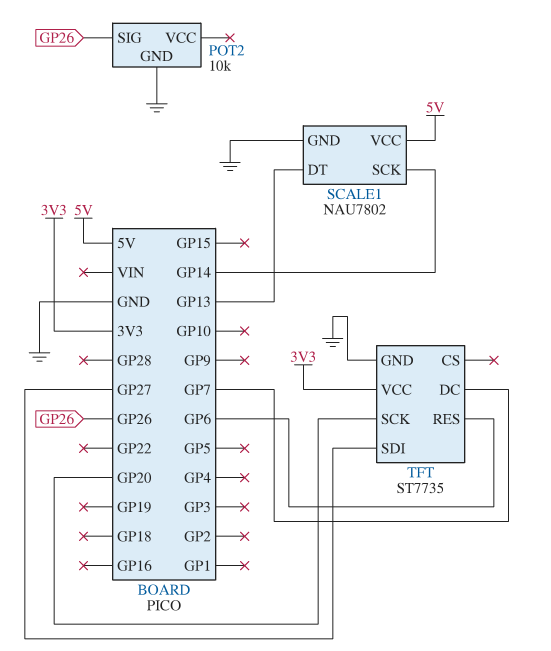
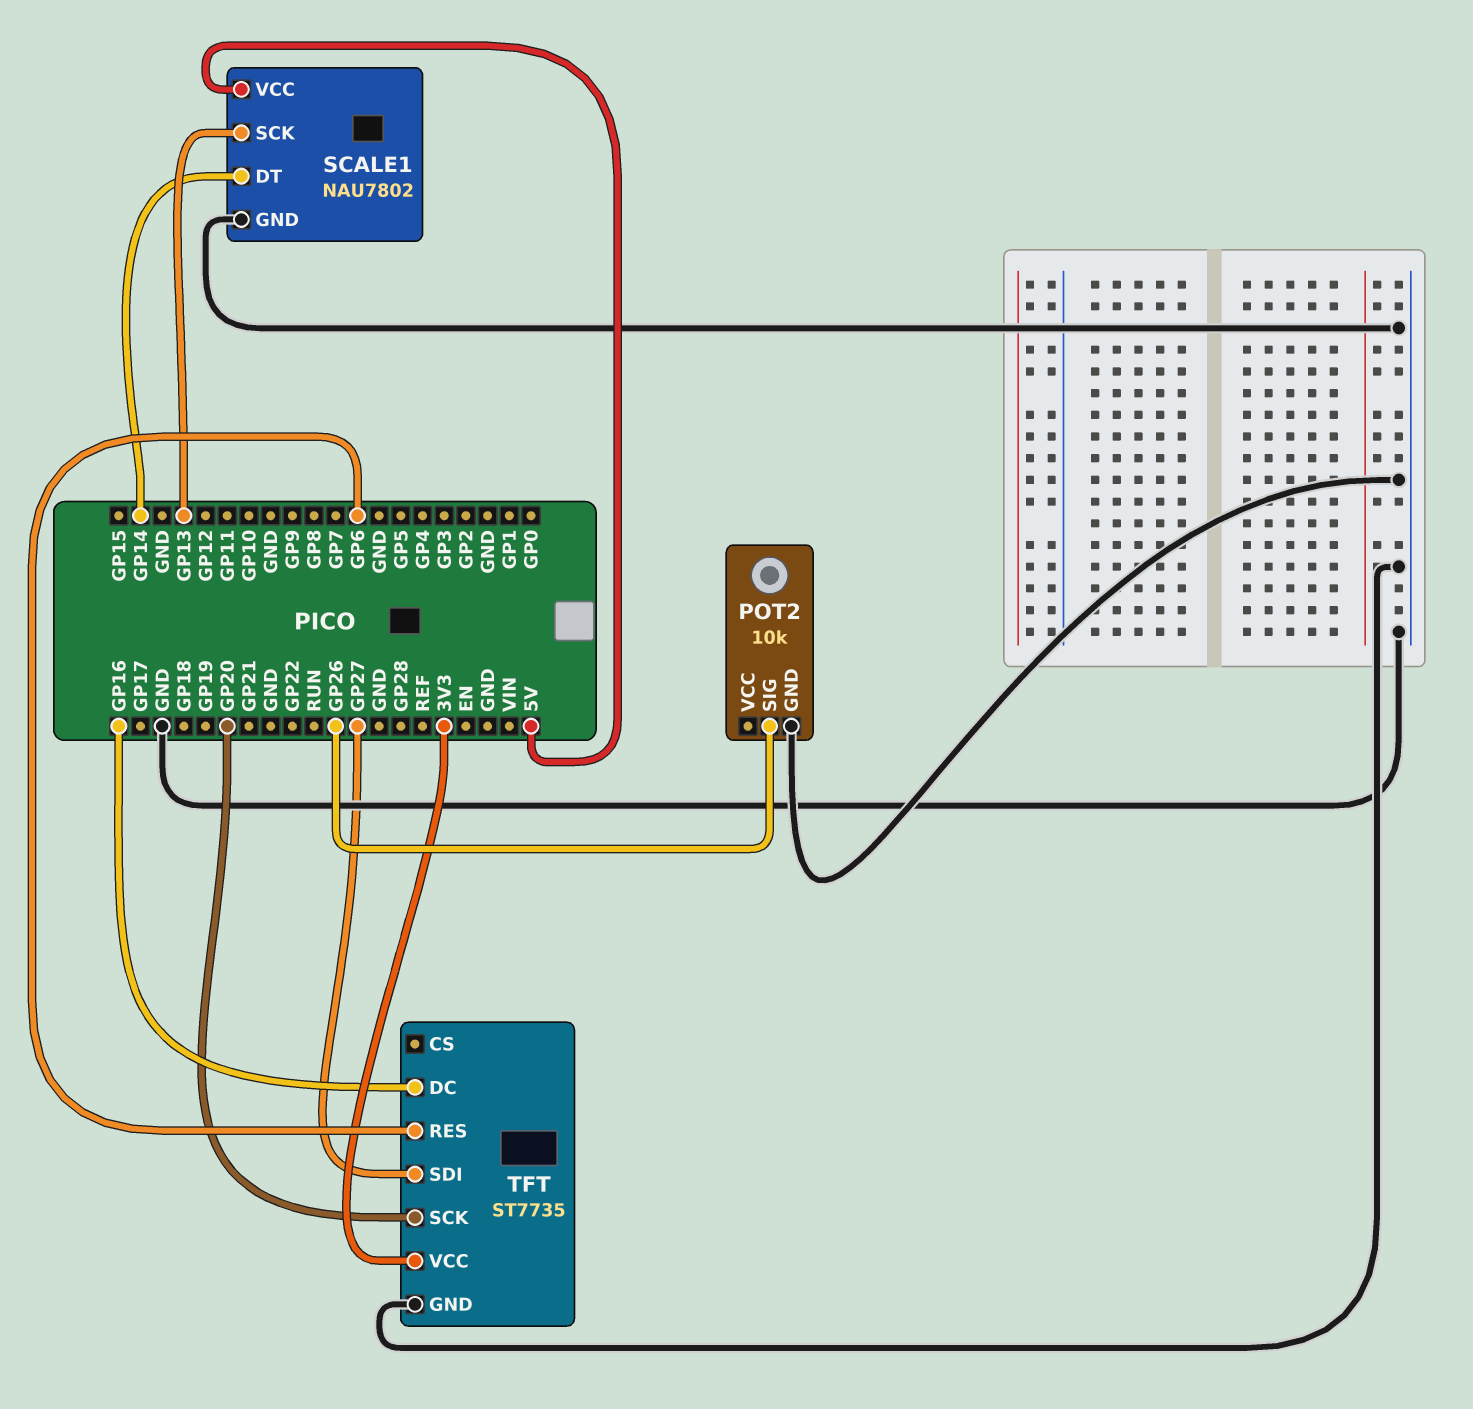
SCALE1 pin DT: GP13 -> GP14
SCALE1 pin SCK: GP14 -> GP13
TFT pin DC: GP7 -> GP16

